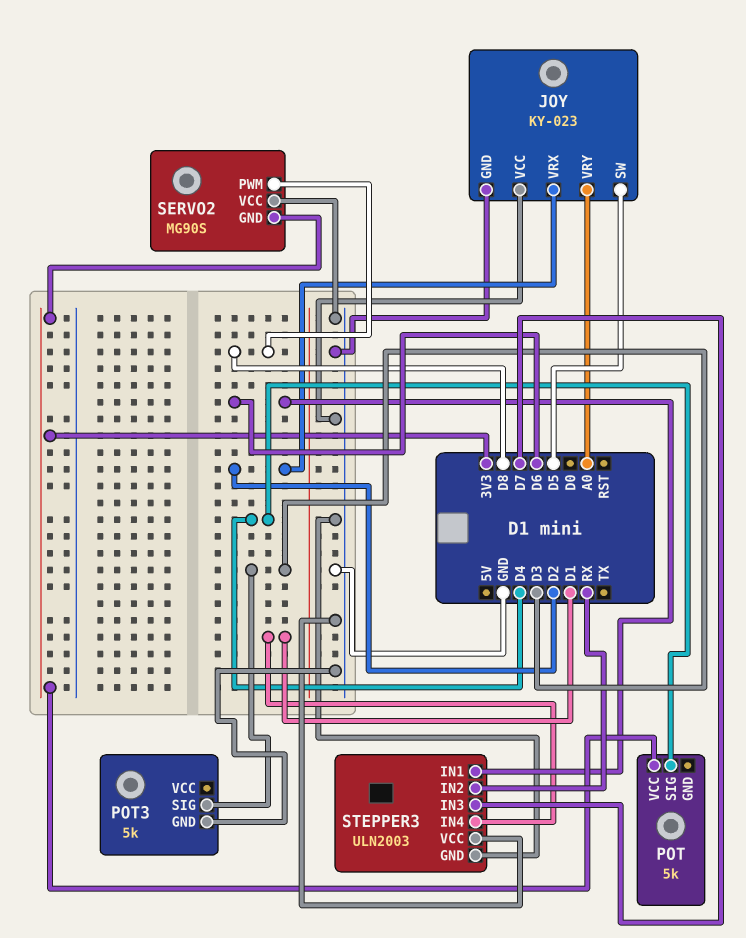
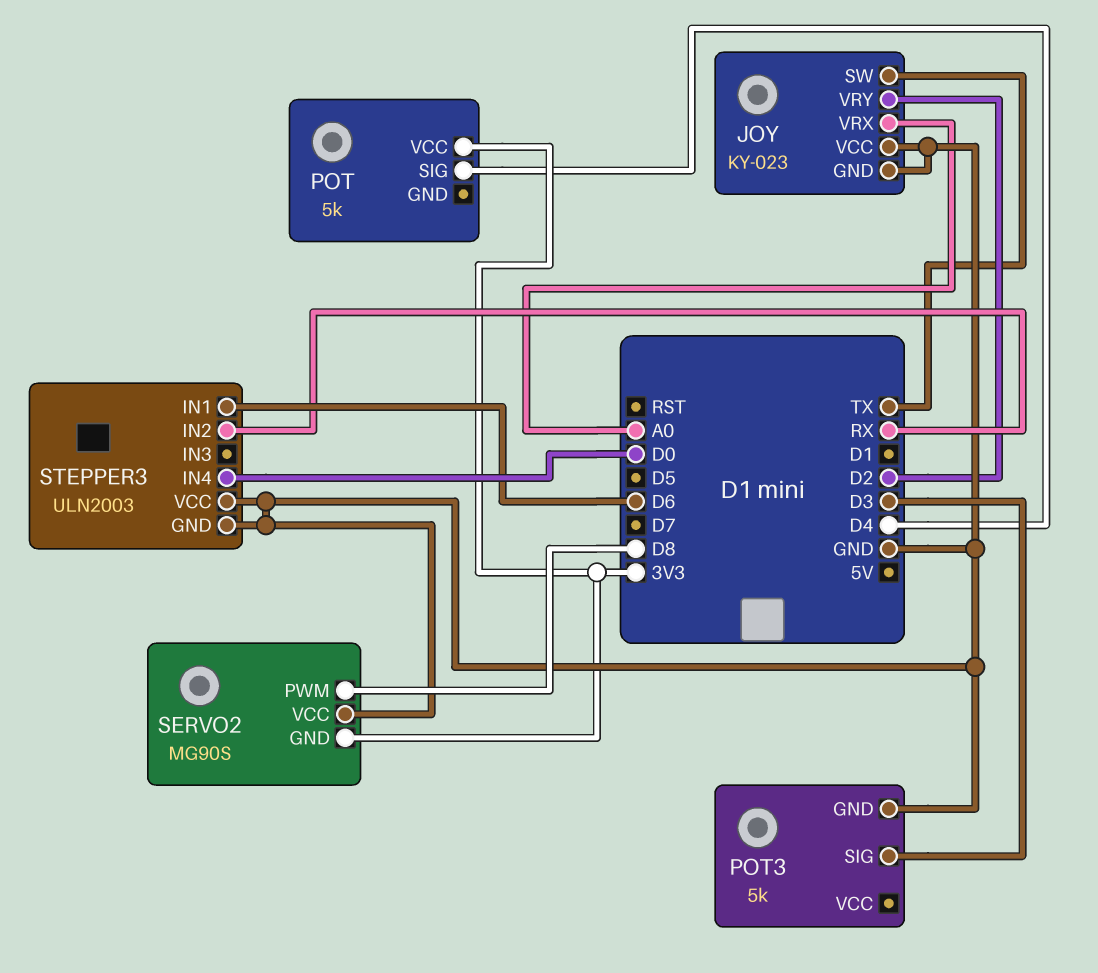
JOY pin SW: D5 -> TX
JOY pin VRX: D2 -> A0
JOY pin VRY: A0 -> D2
STEPPER3 pin IN3: D7 -> none
STEPPER3 pin IN4: D1 -> D0

